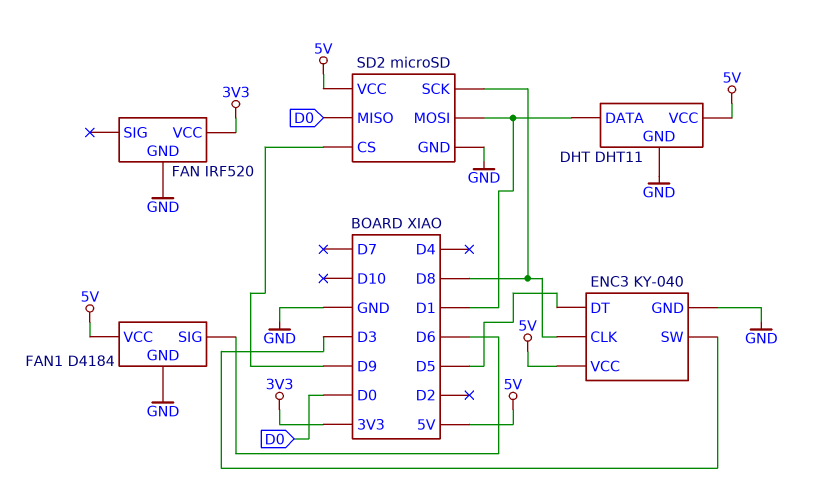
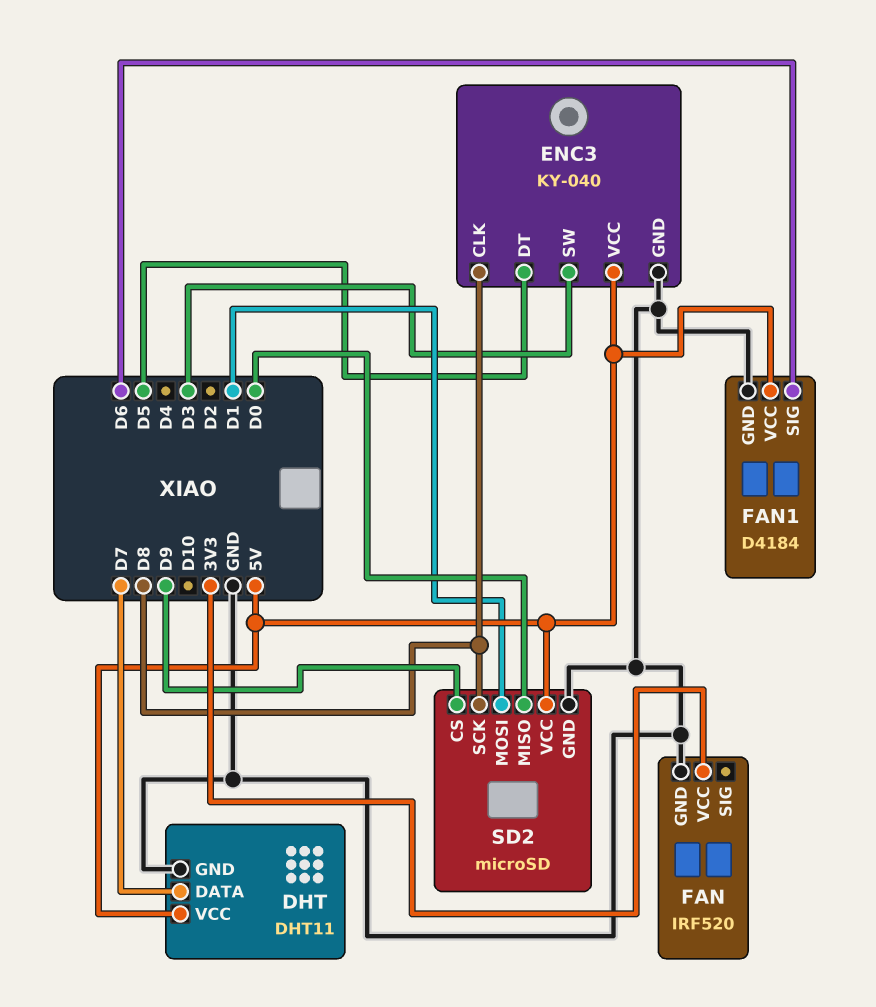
DHT pin DATA: D1 -> D7

